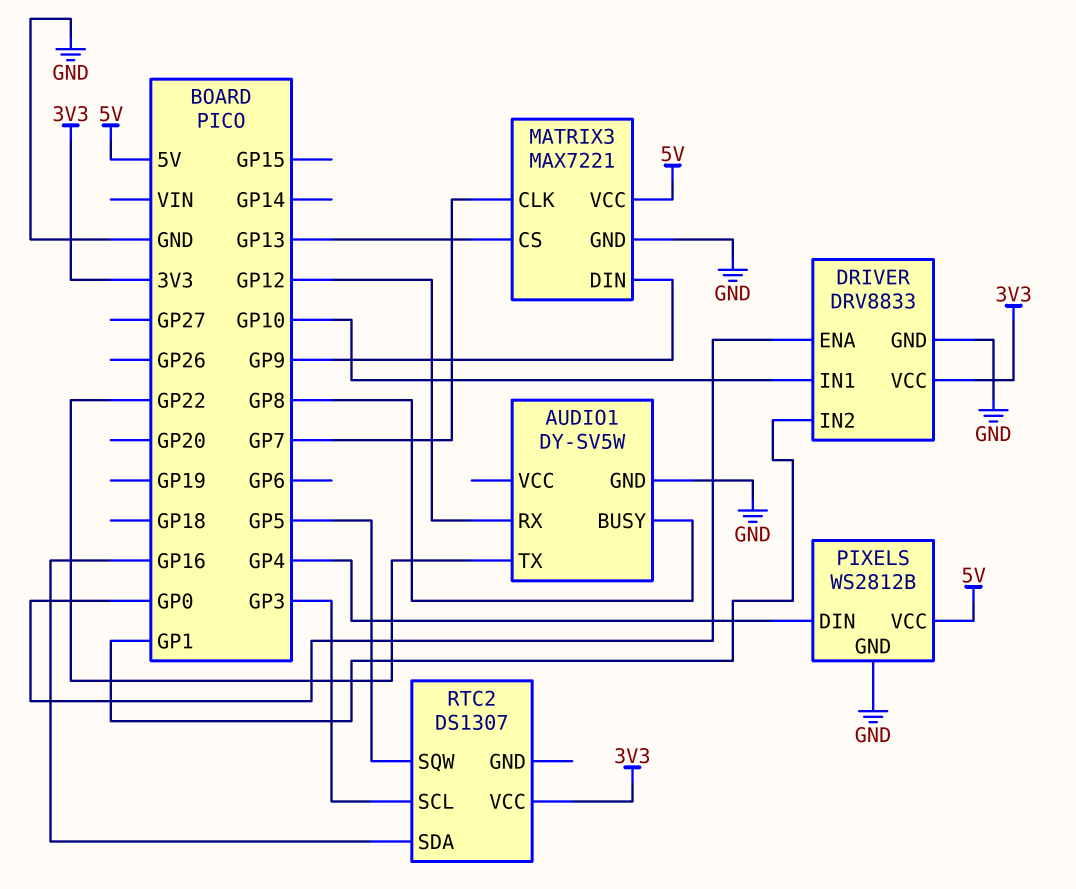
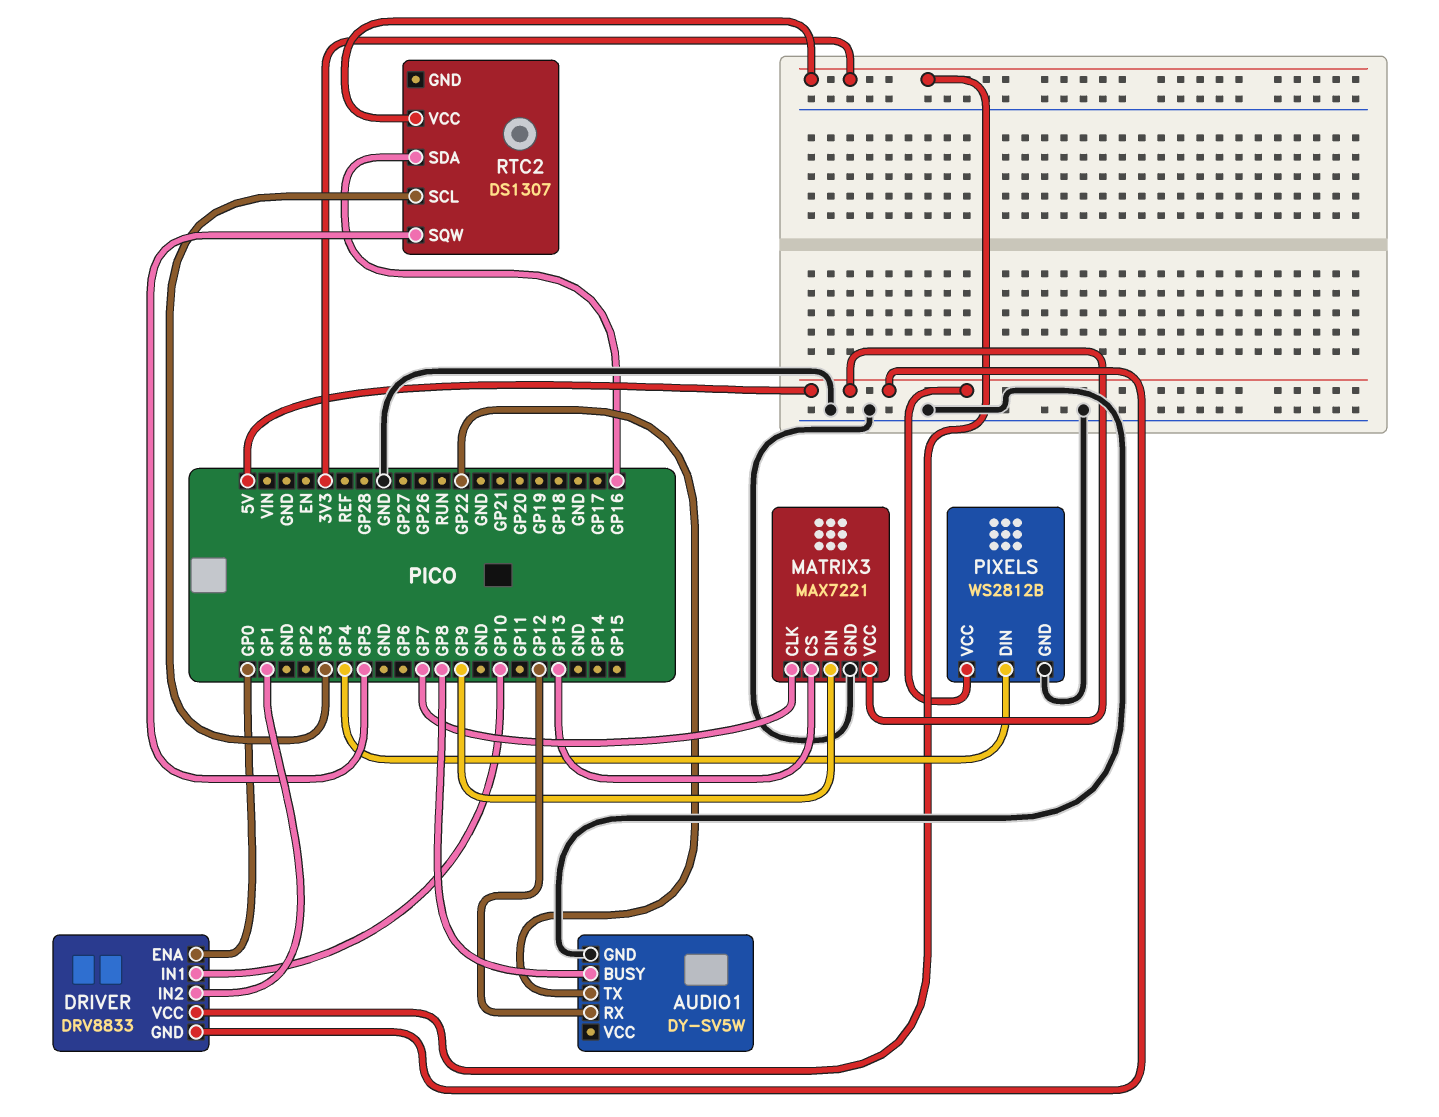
DRIVER pin GND: GND -> 5V

